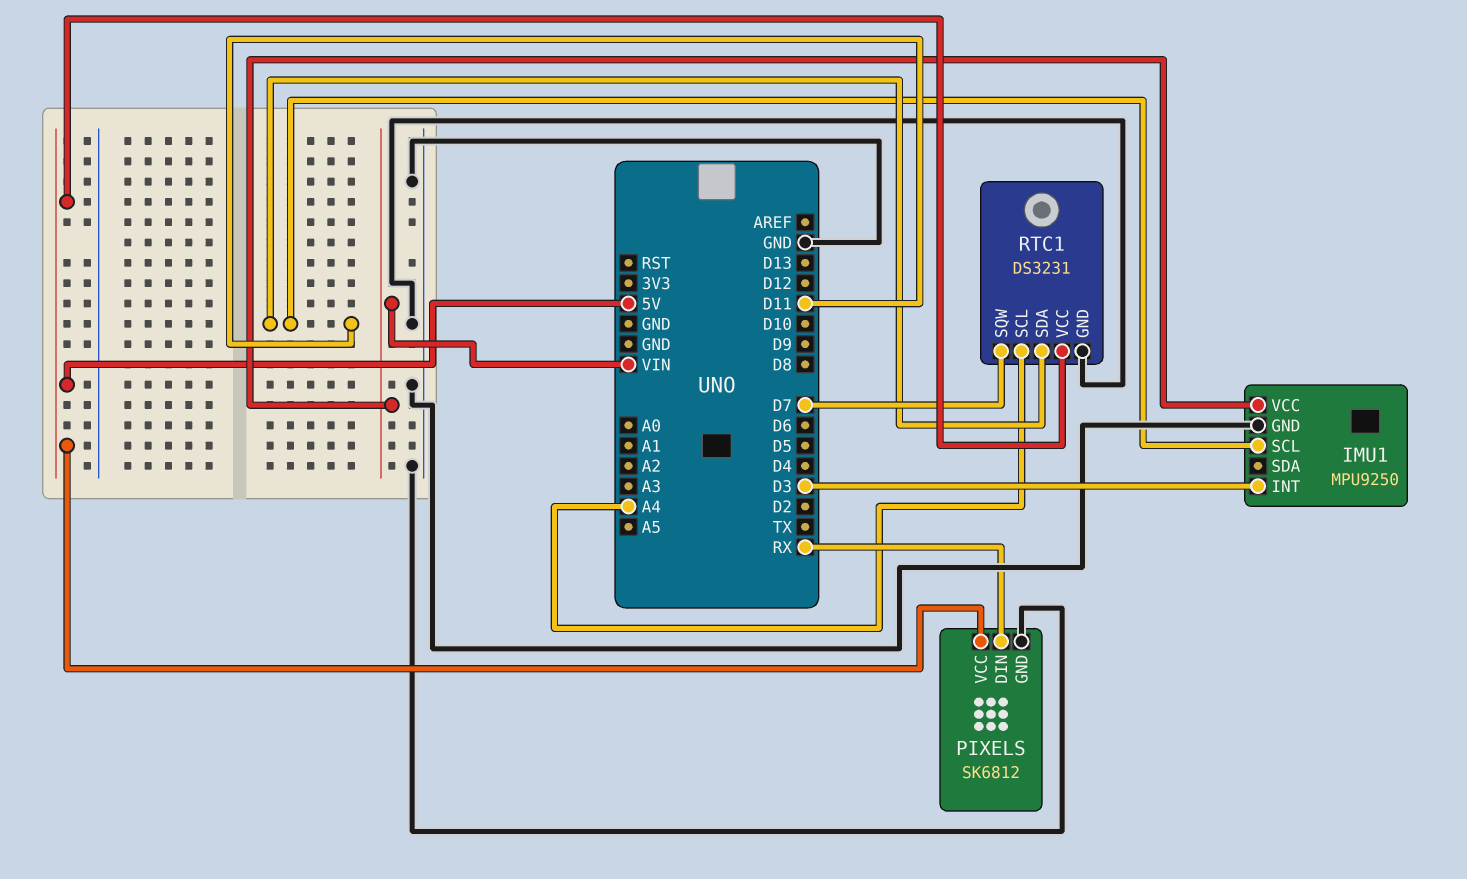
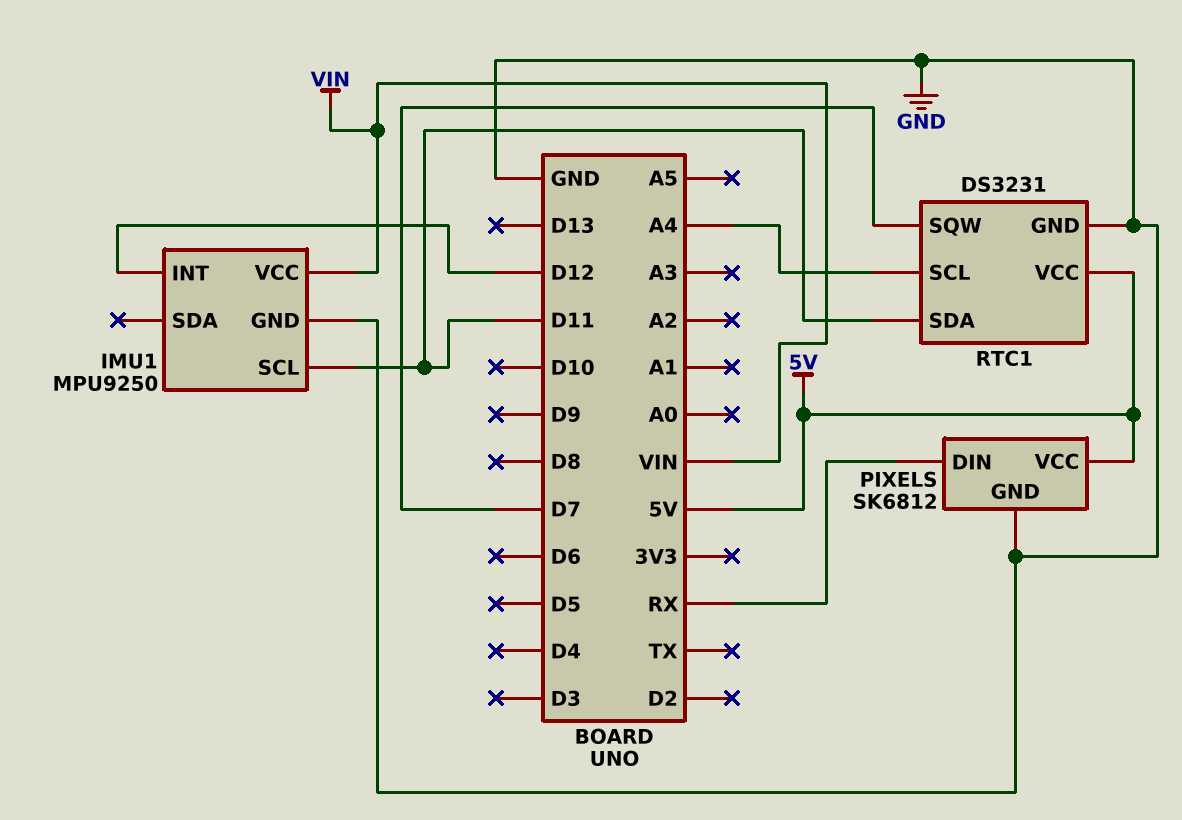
IMU1 pin INT: D3 -> D12

